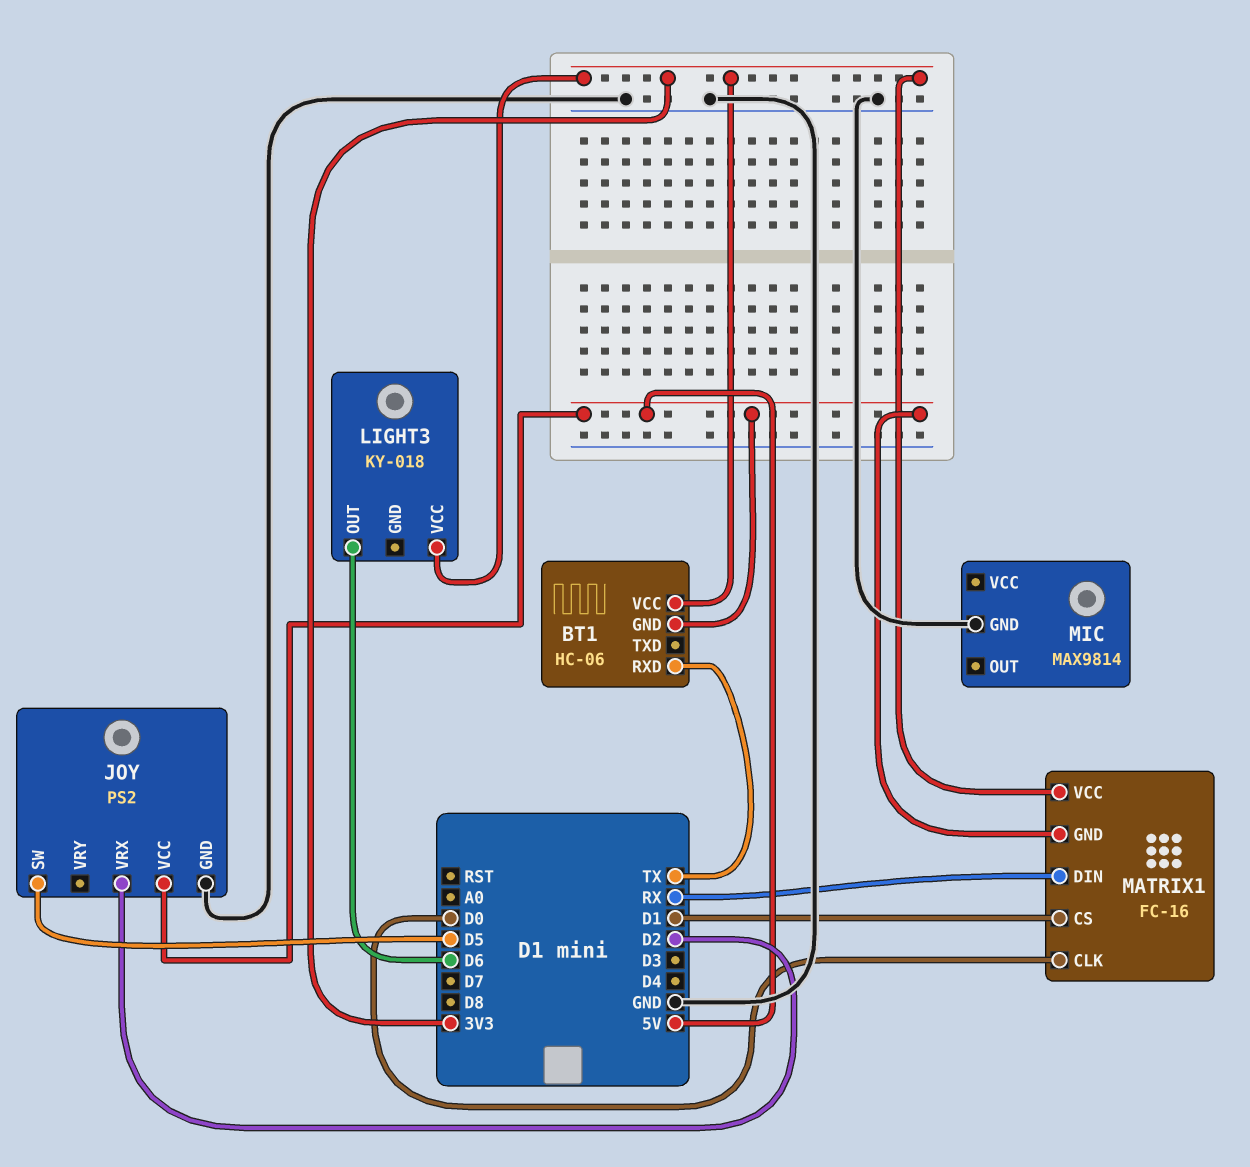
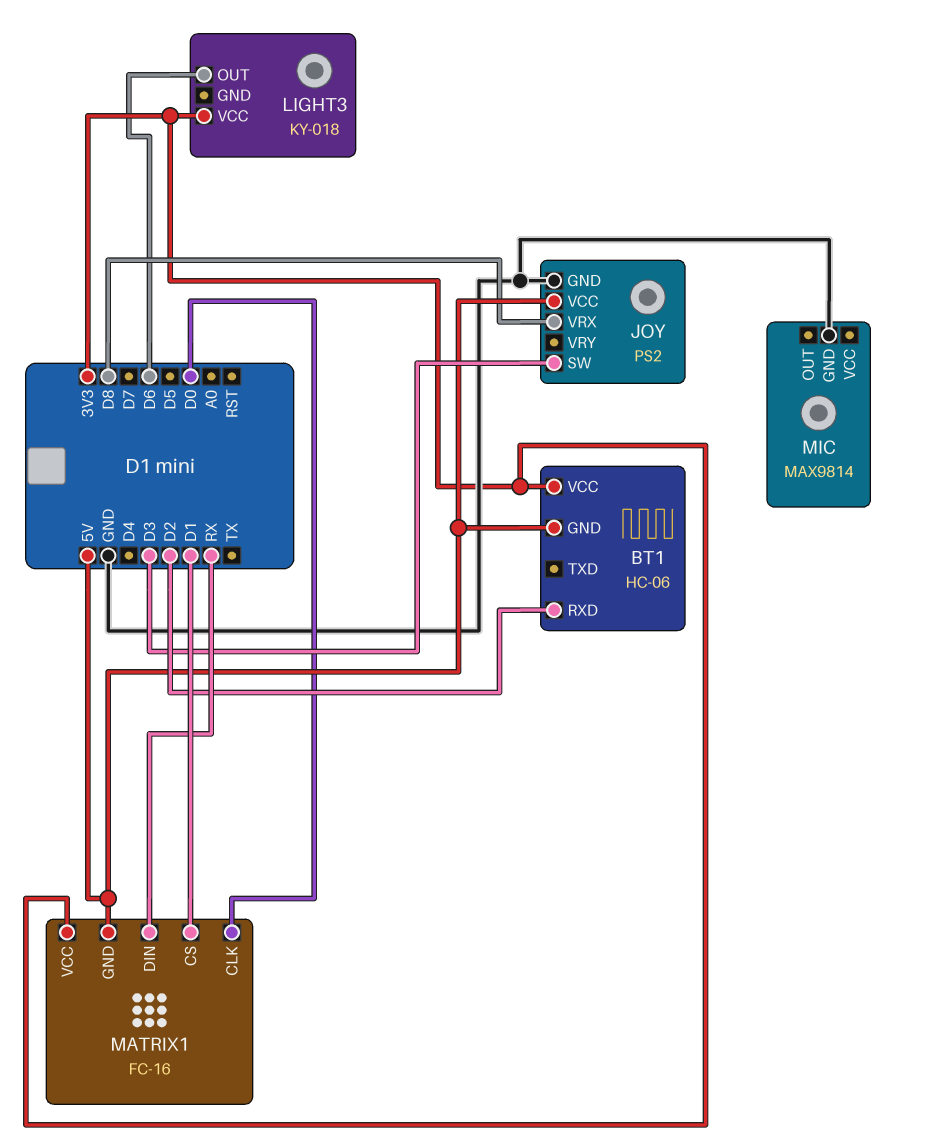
BT1 pin RXD: TX -> D2
JOY pin SW: D5 -> D3
JOY pin VRX: D2 -> D8

